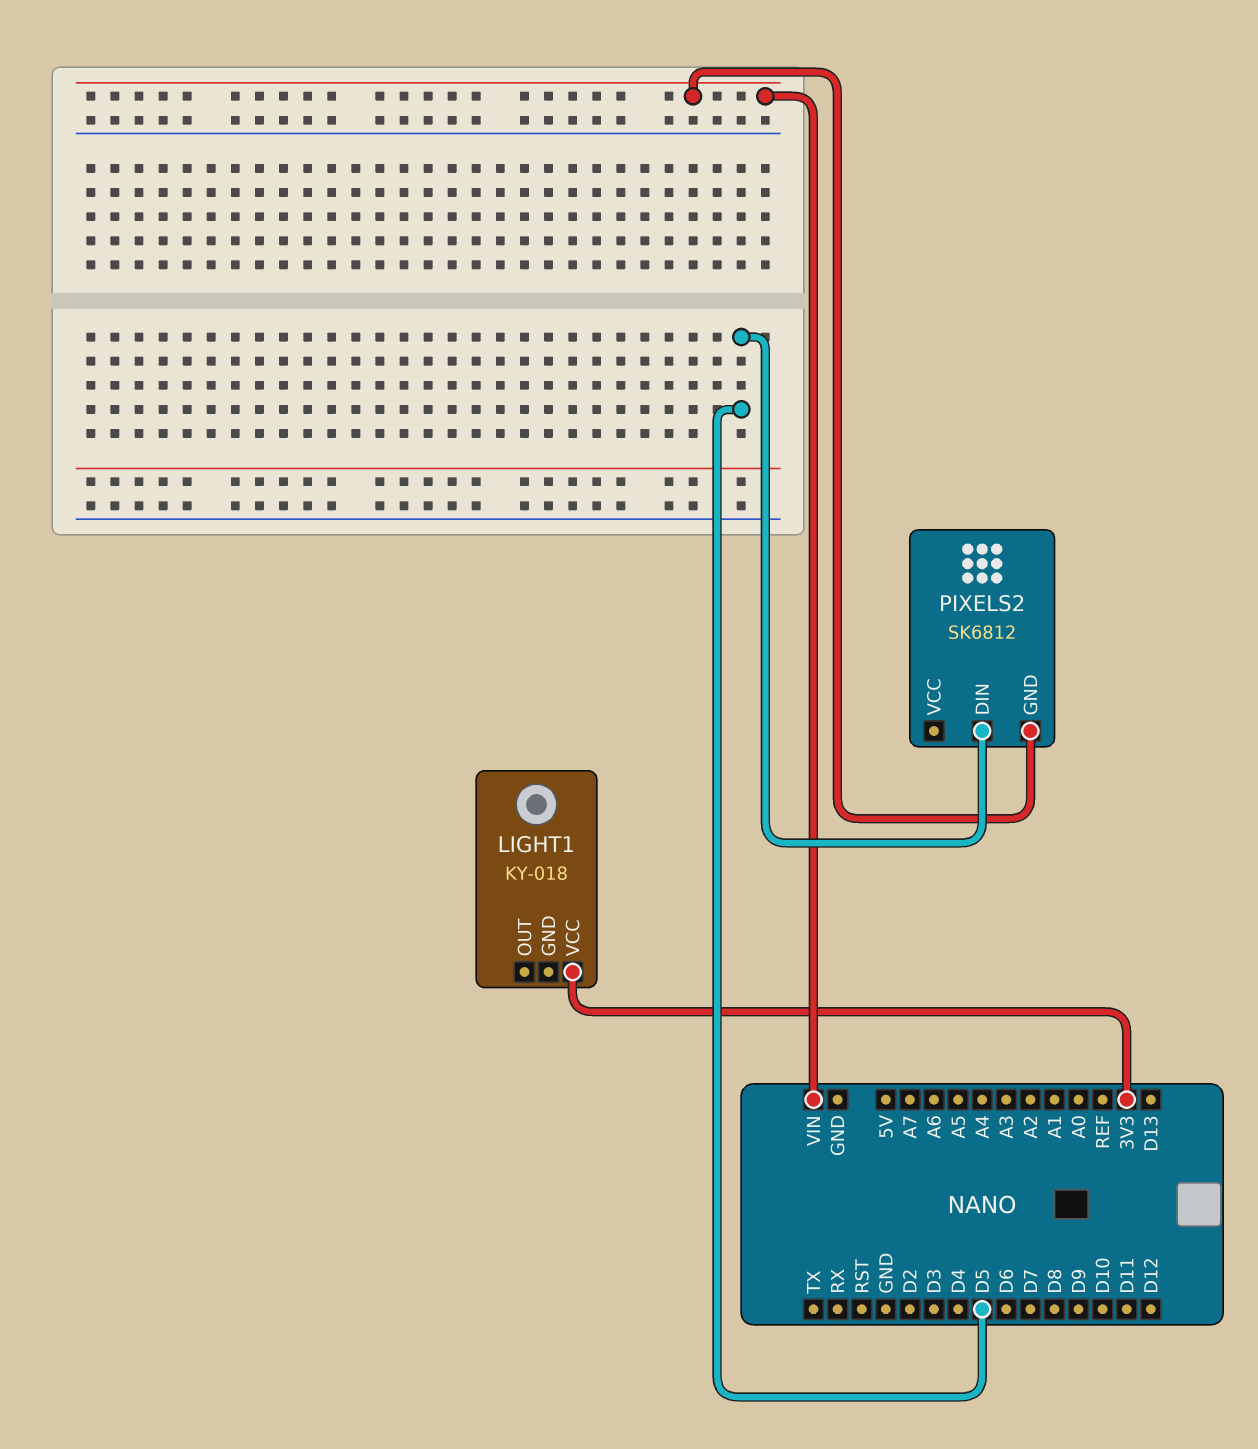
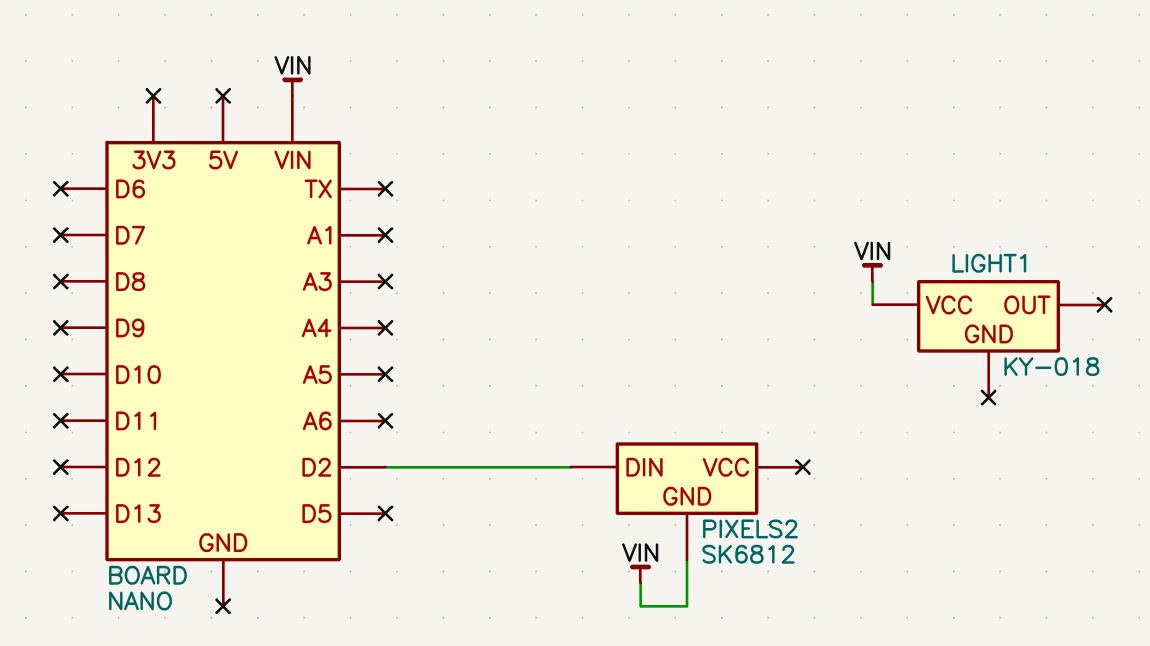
LIGHT1 pin VCC: 3V3 -> VIN
PIXELS2 pin DIN: D5 -> D2

